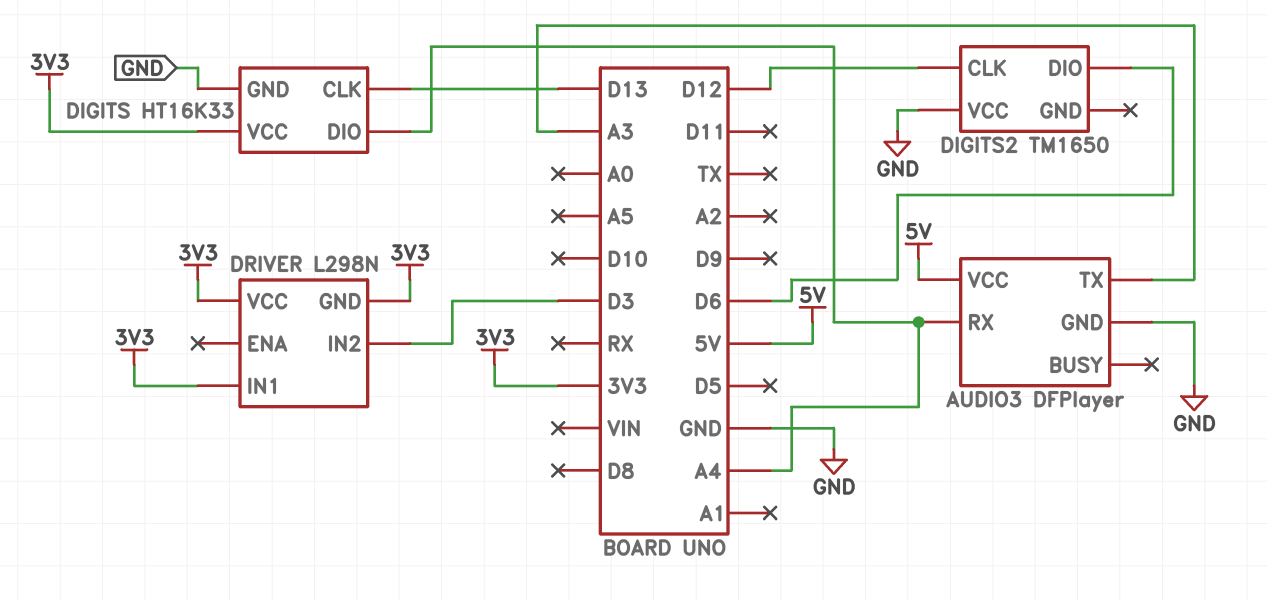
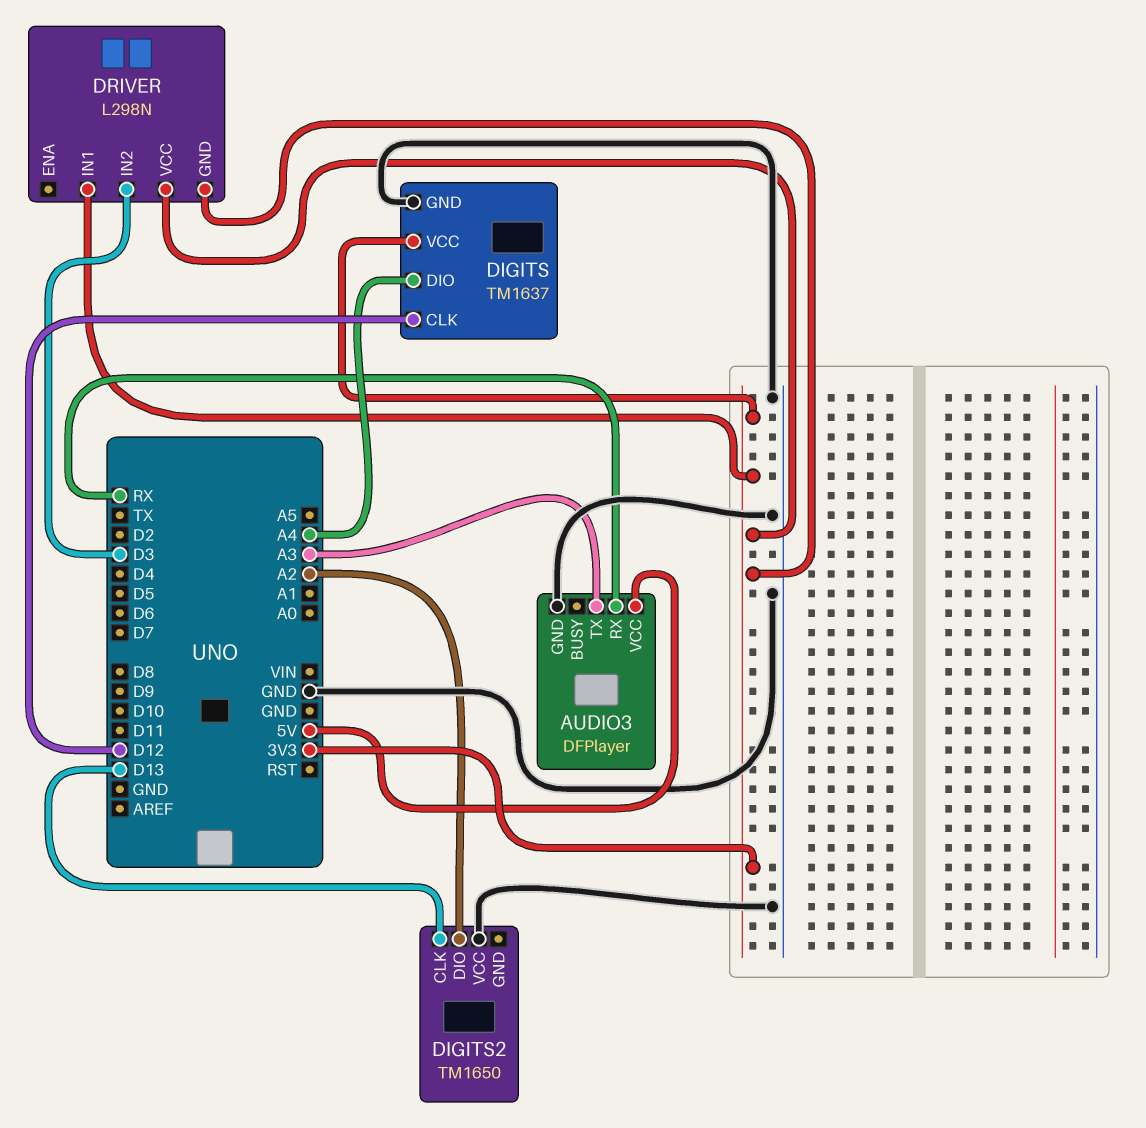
AUDIO3 pin RX: A4 -> RX
DIGITS: HT16K33 -> TM1637
DIGITS pin CLK: D13 -> D12
DIGITS2 pin CLK: D12 -> D13
DIGITS2 pin DIO: D6 -> A2

